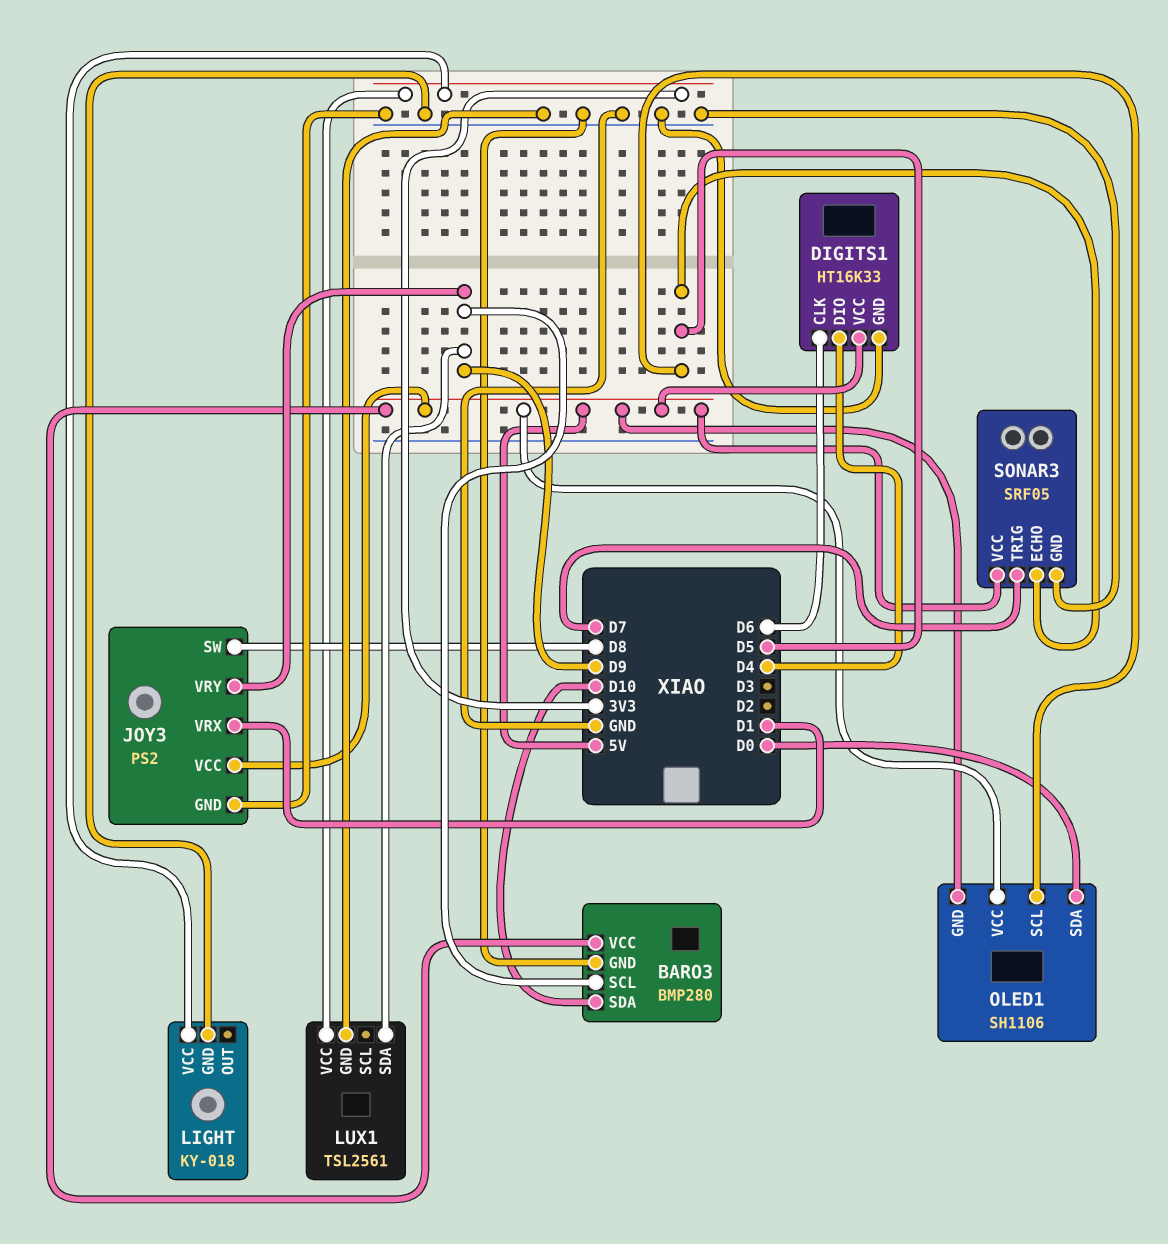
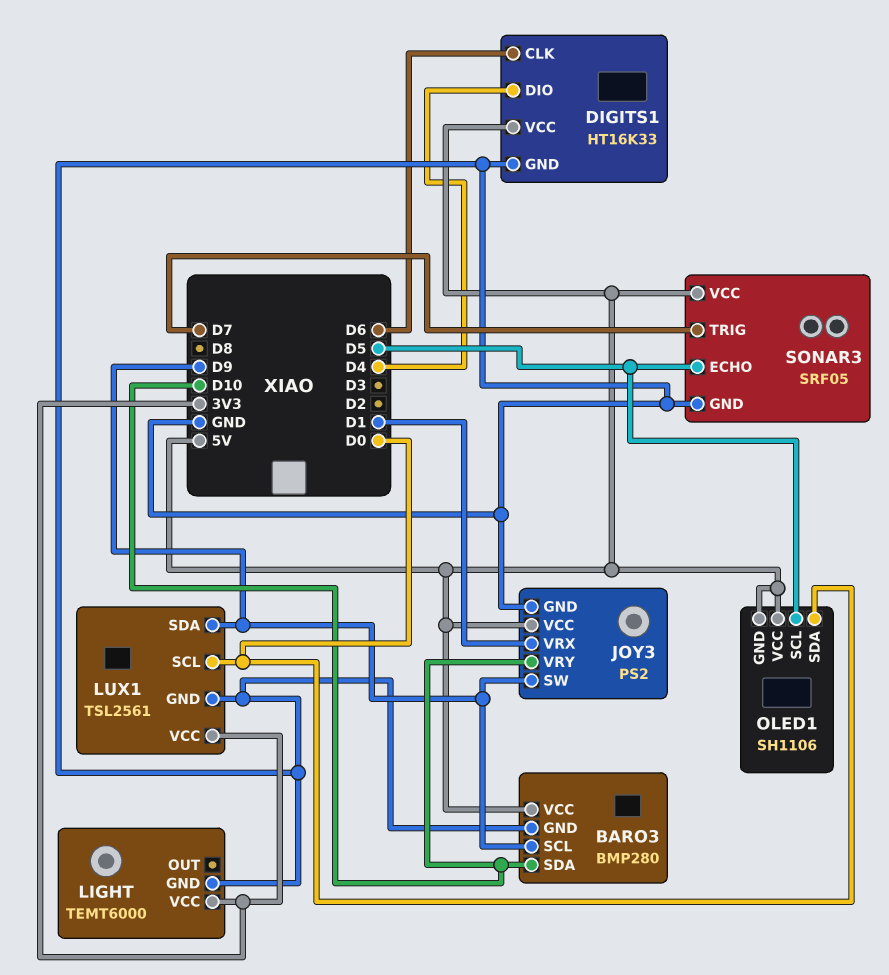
JOY3 pin SW: D8 -> D9
JOY3 pin VRY: D9 -> D10
LIGHT: KY-018 -> TEMT6000
LUX1 pin SCL: none -> D0

